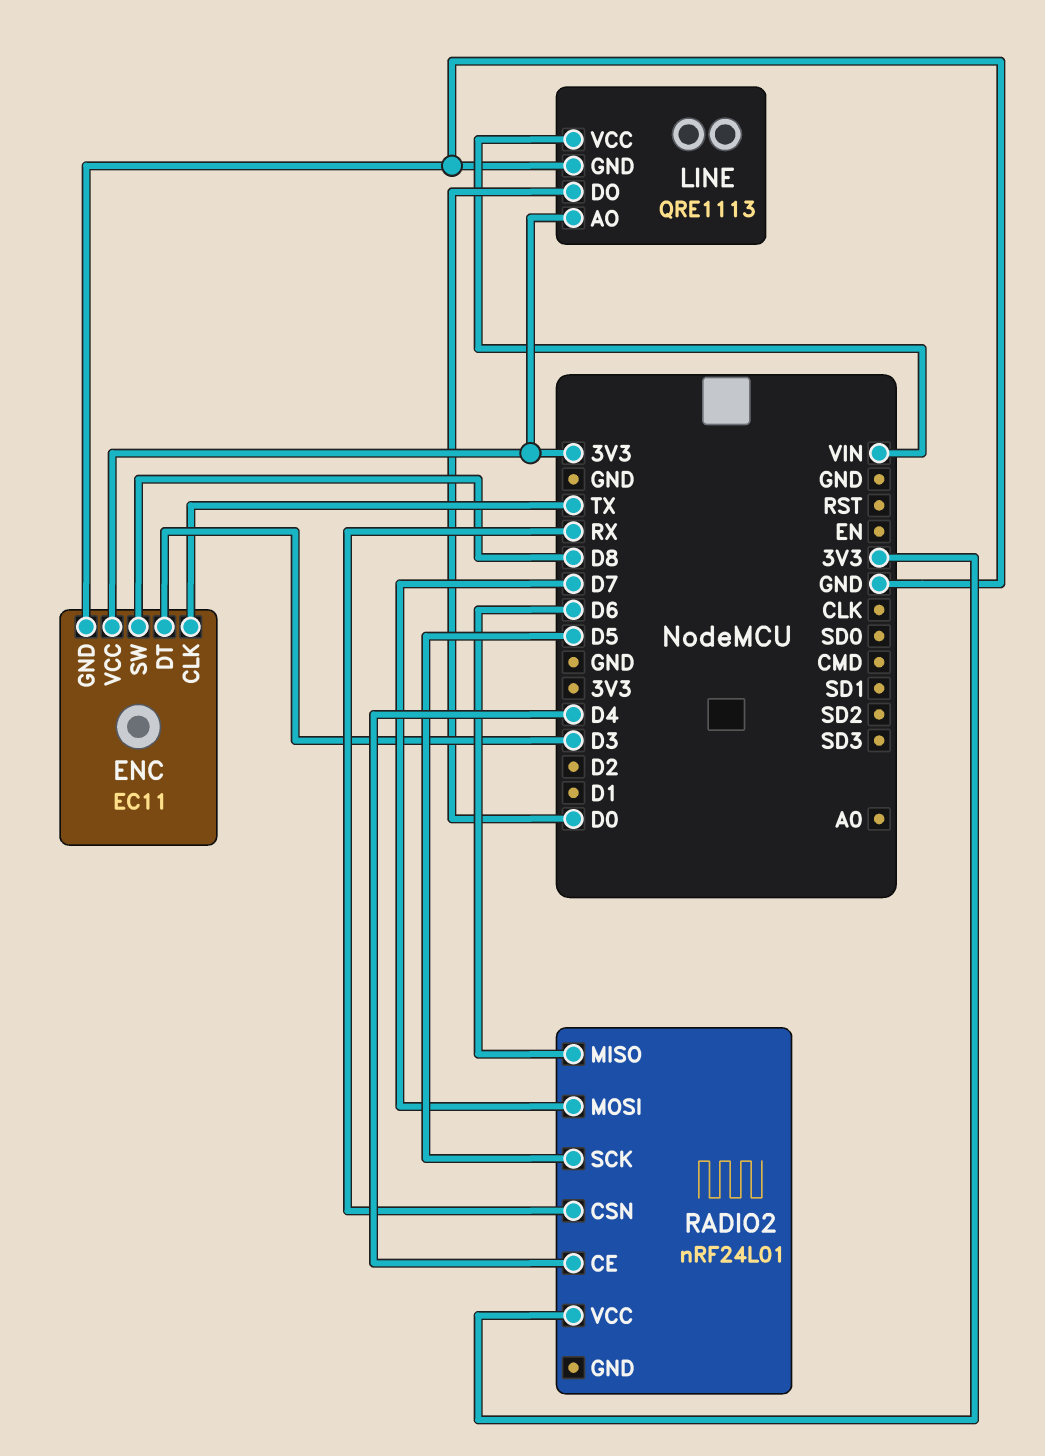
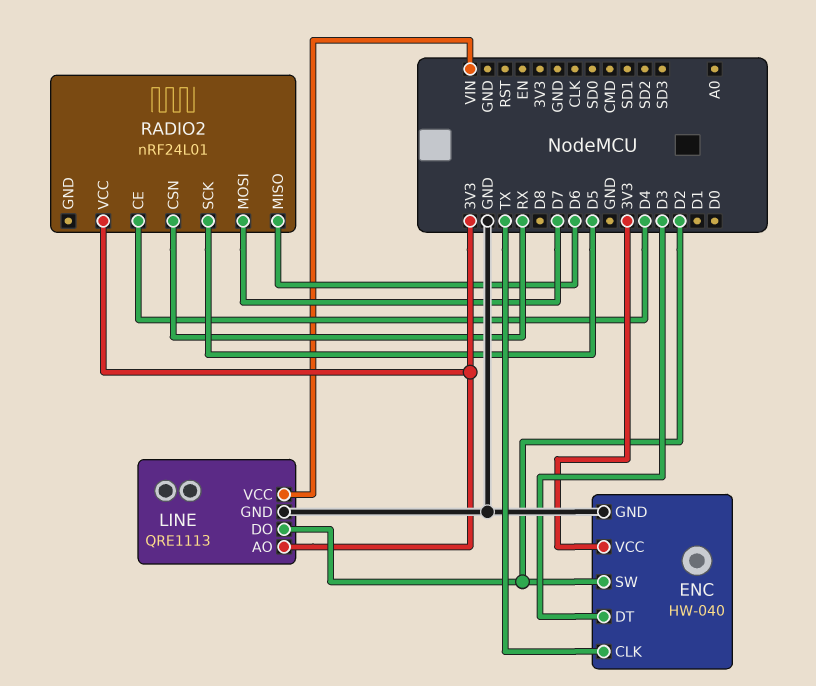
ENC: EC11 -> HW-040
ENC pin SW: D8 -> D2
LINE pin DO: D0 -> D2

